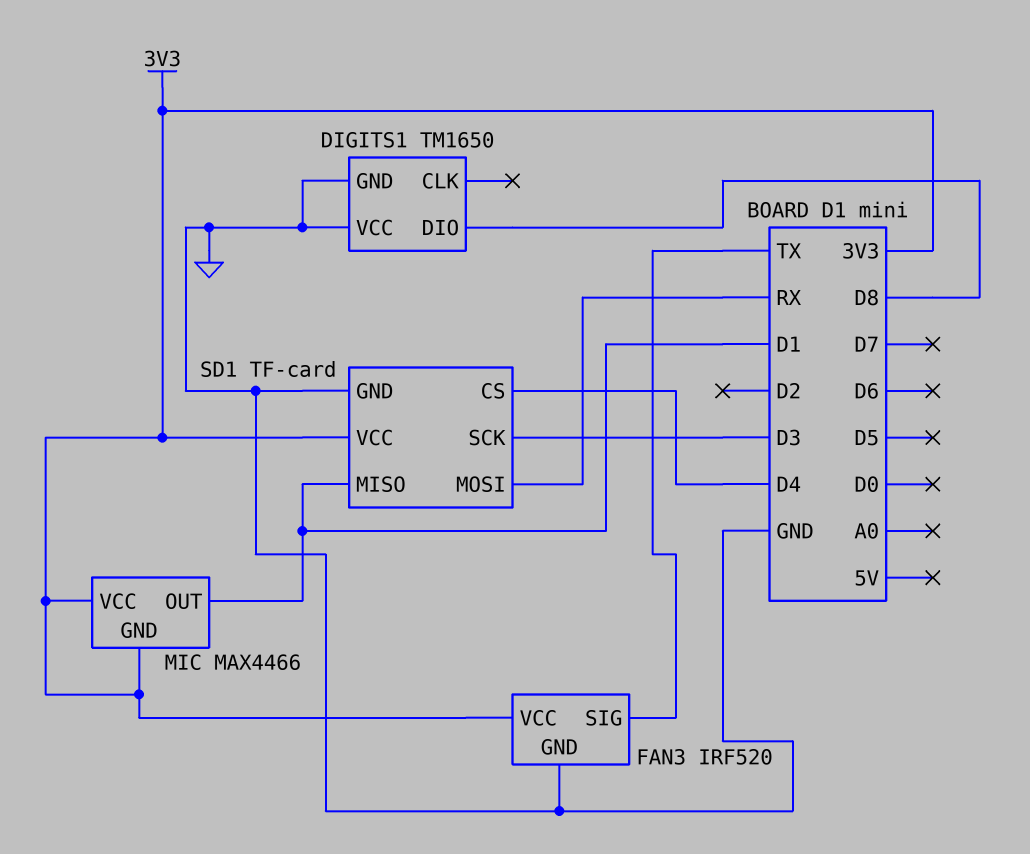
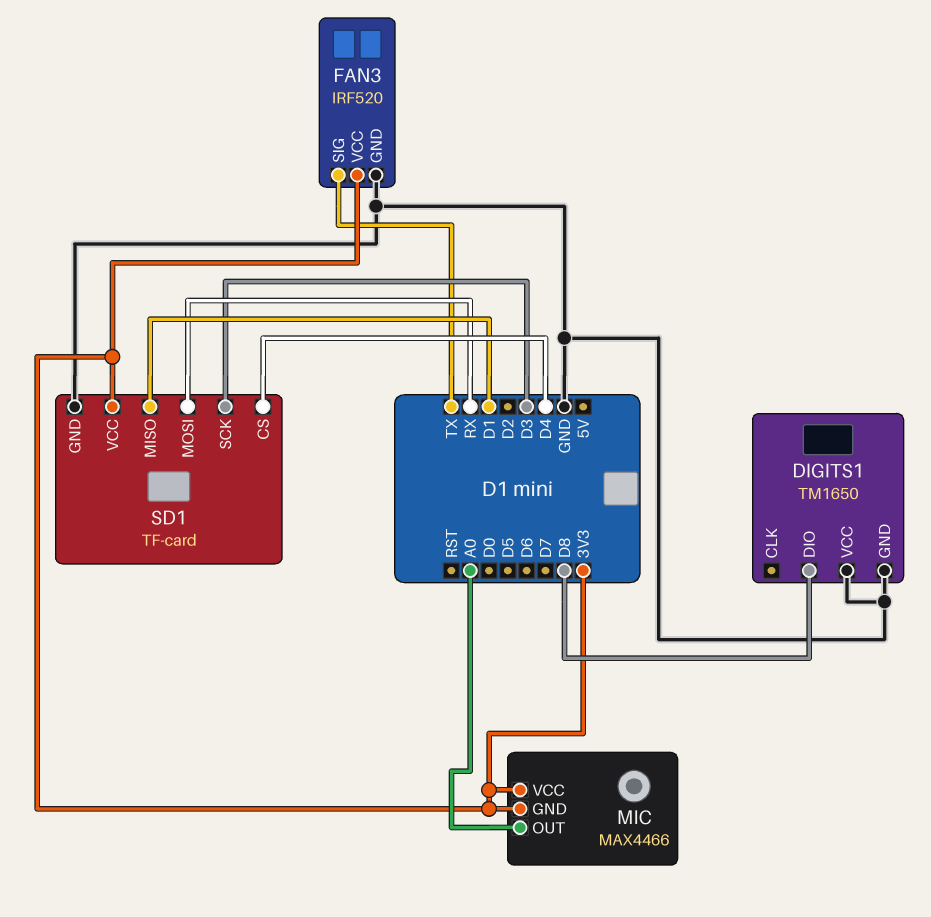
MIC pin OUT: D1 -> A0

